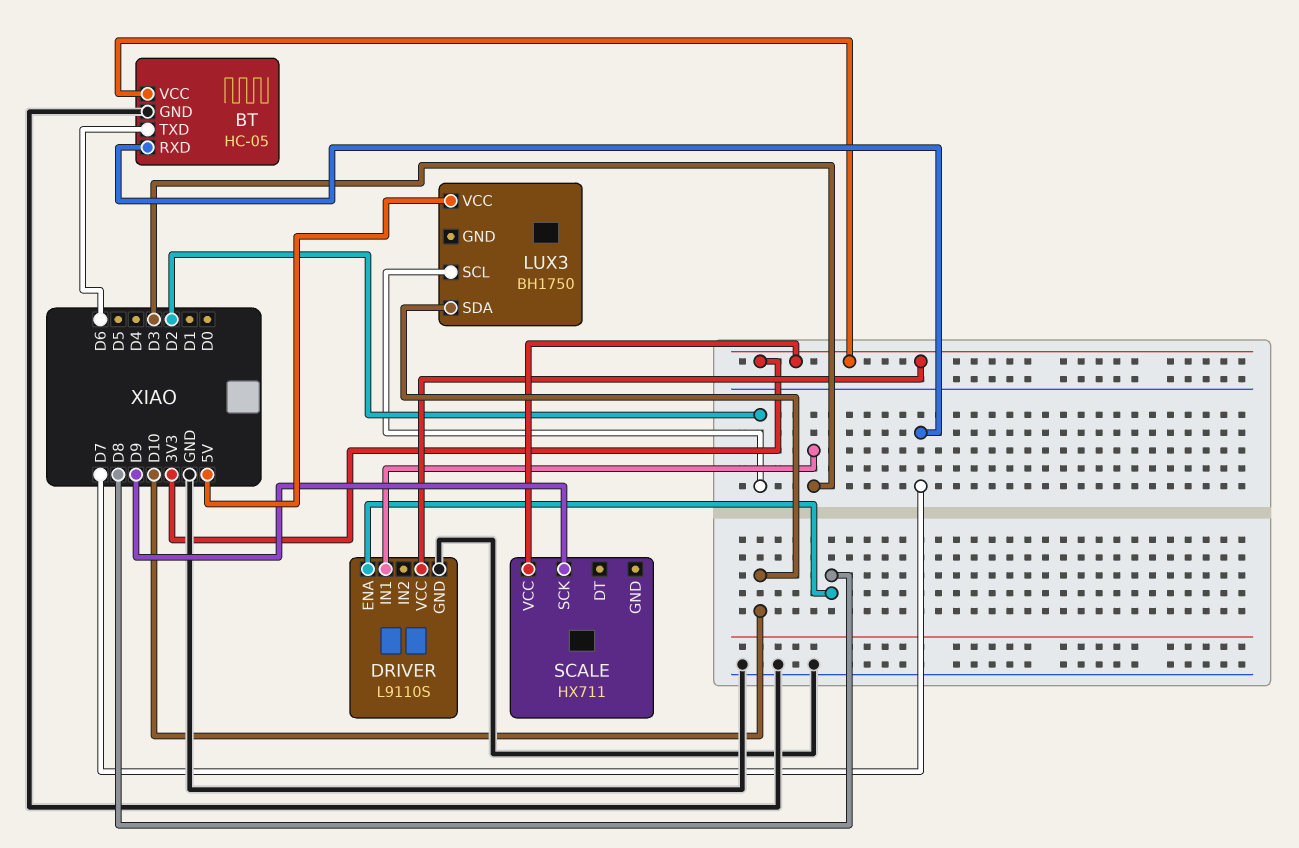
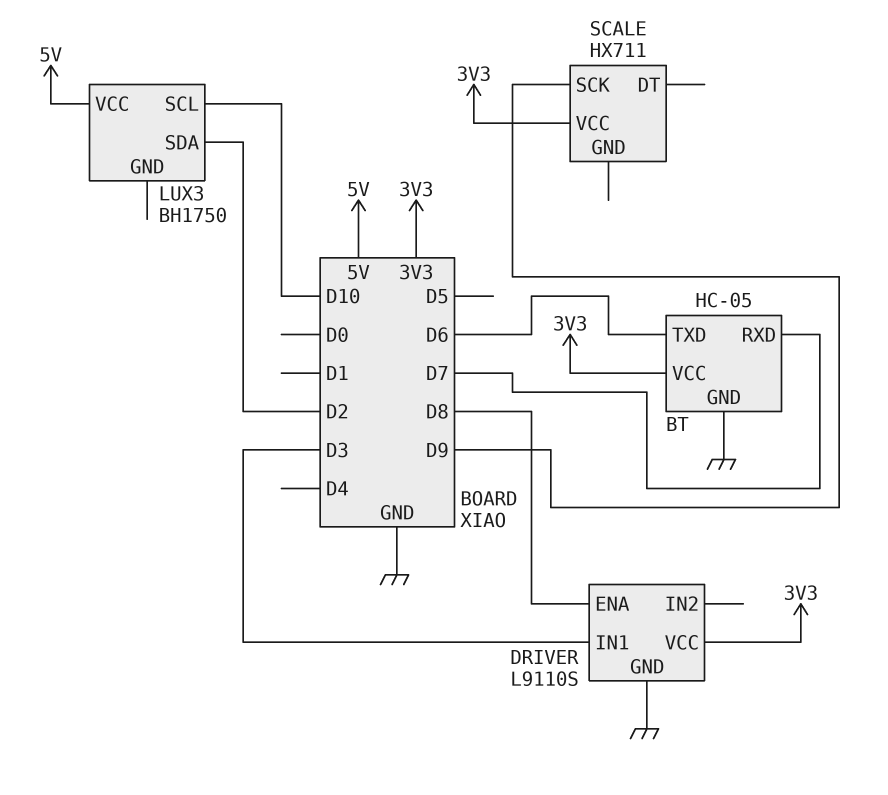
LUX3 pin SCL: D2 -> D10
LUX3 pin SDA: D10 -> D2

